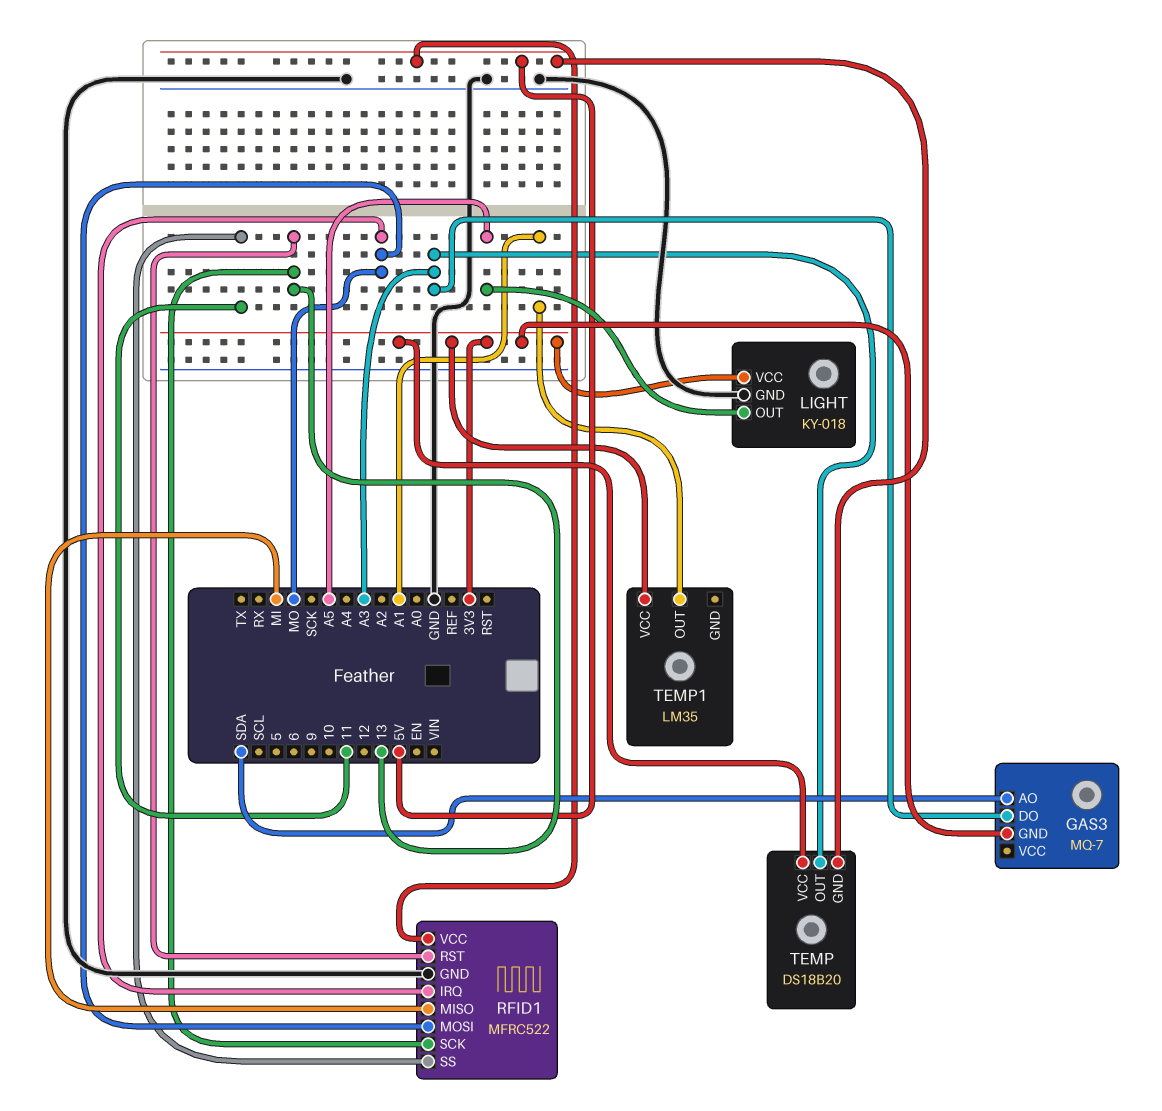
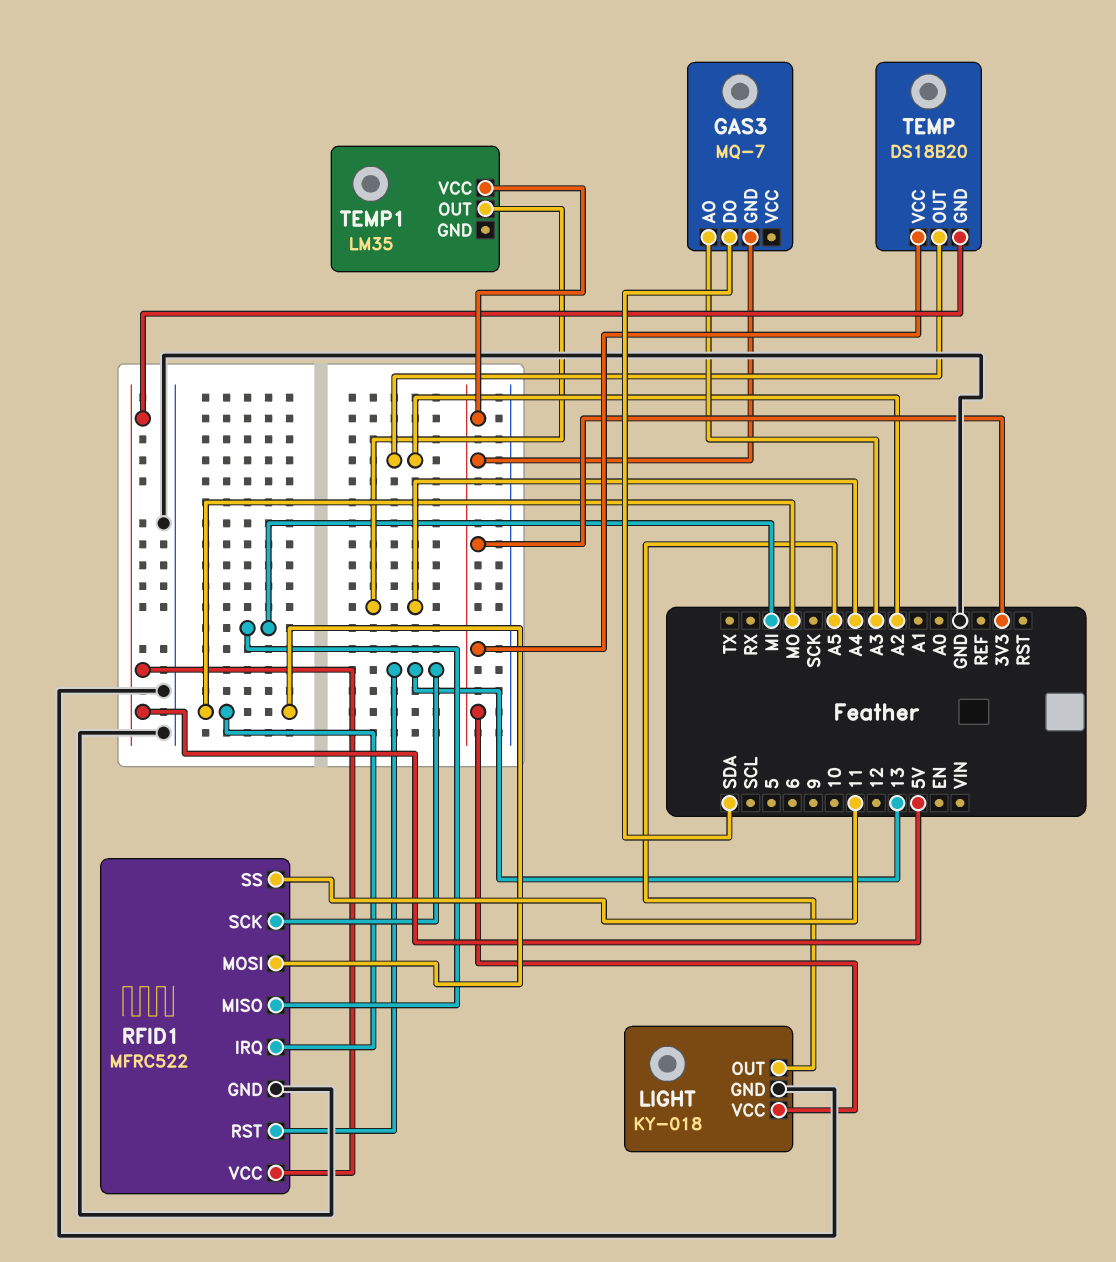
GAS3 pin AO: SDA -> A3
GAS3 pin DO: A3 -> SDA
TEMP pin OUT: A3 -> A2
TEMP1 pin OUT: A1 -> A4

